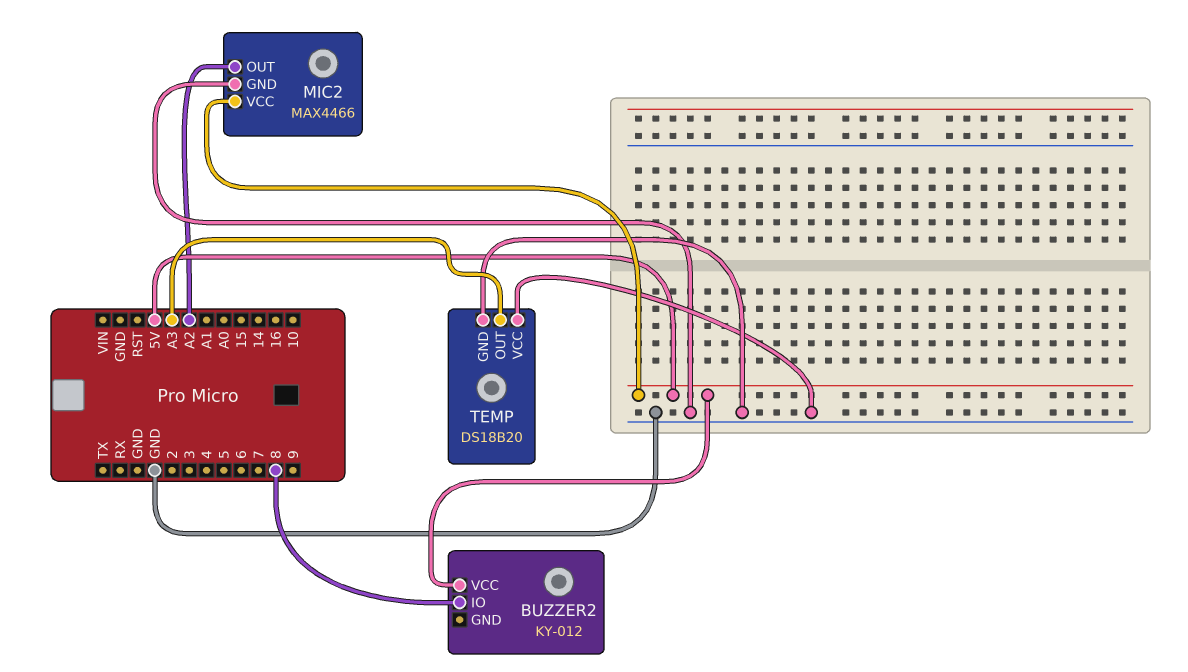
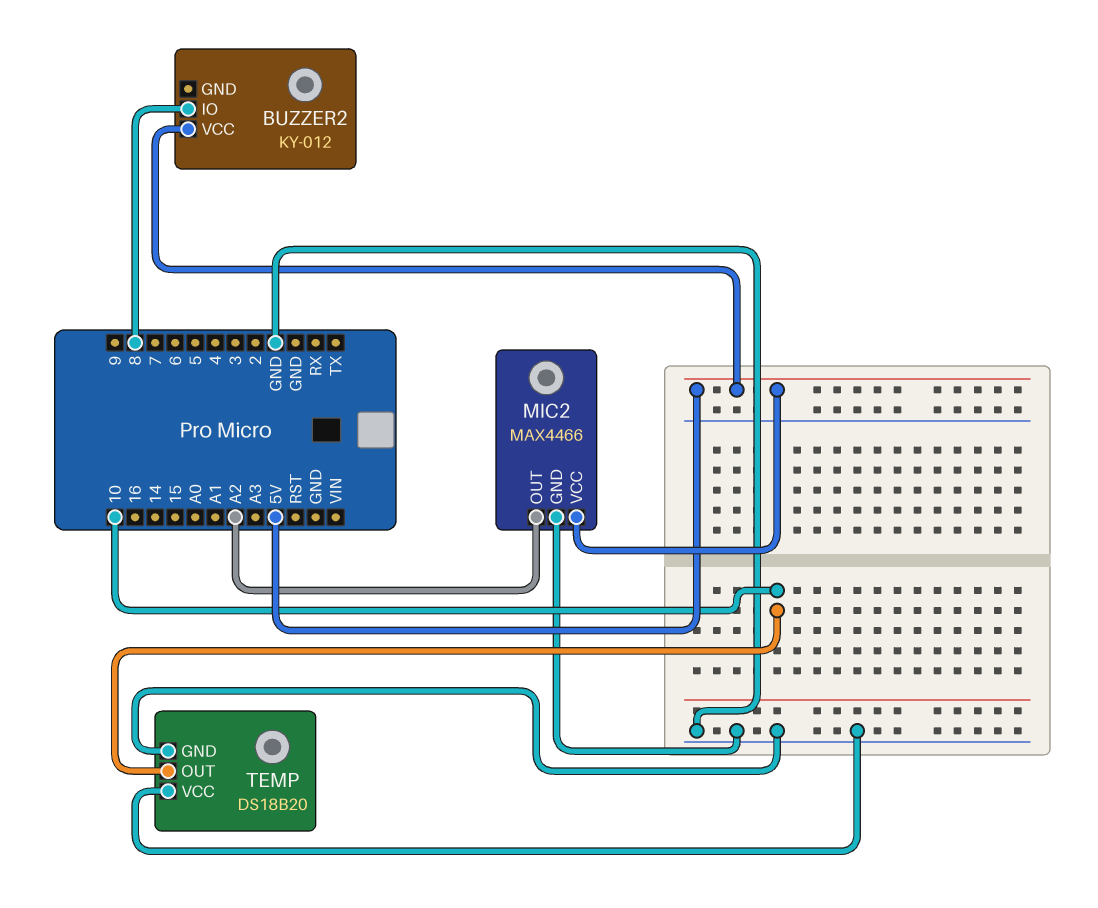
TEMP pin OUT: A3 -> 10

